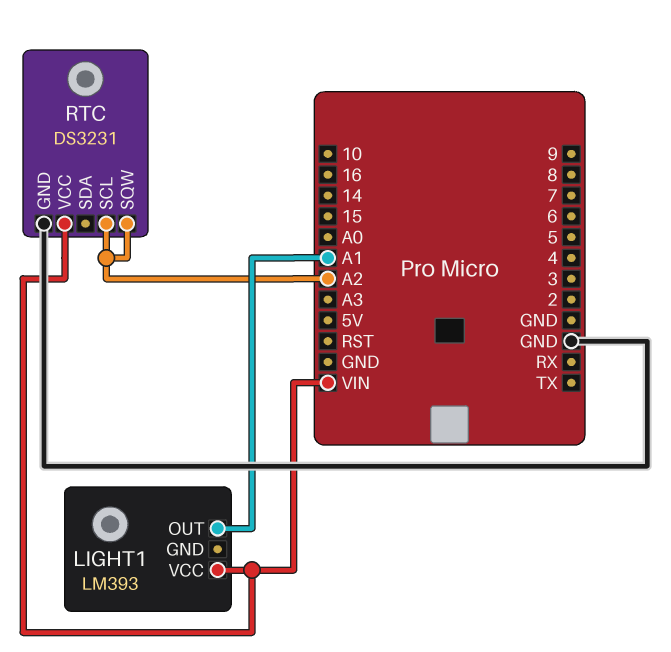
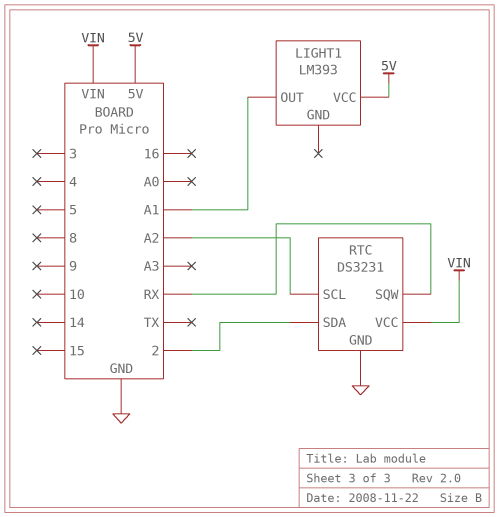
LIGHT1 pin VCC: VIN -> 5V
RTC pin SDA: none -> 2
RTC pin SQW: A2 -> RX

